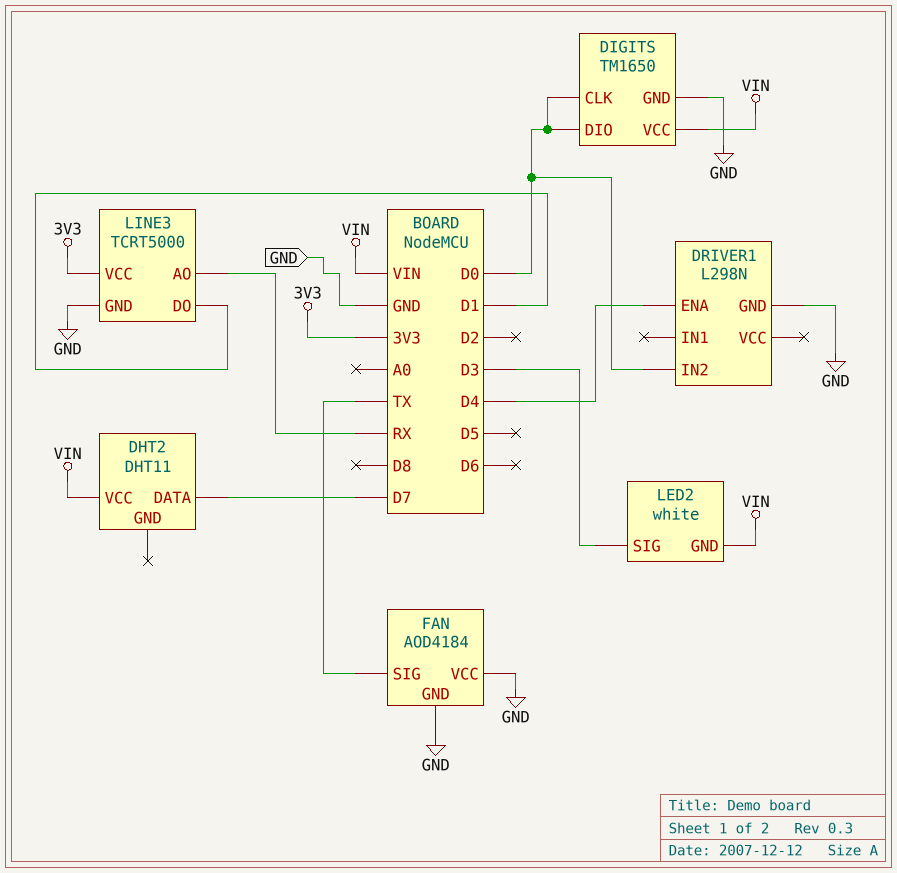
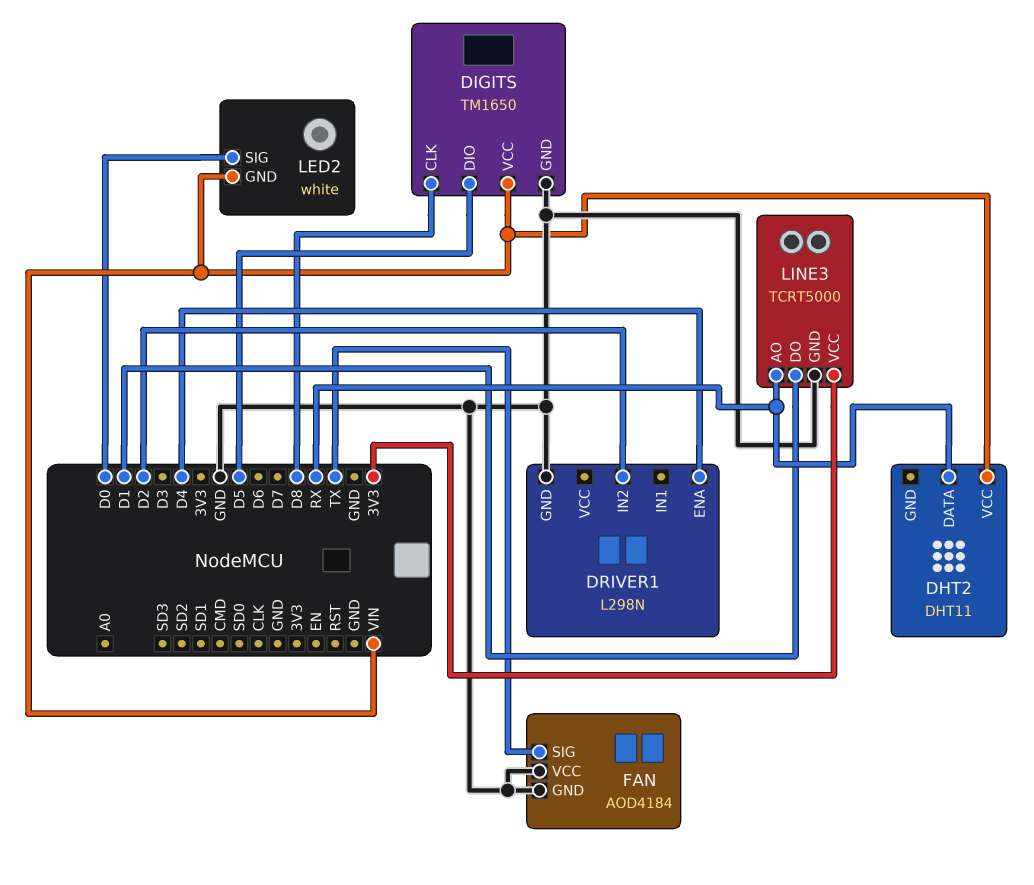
DHT2 pin DATA: D7 -> RX
DIGITS pin CLK: D0 -> D8
DIGITS pin DIO: D0 -> D5
DRIVER1 pin IN2: D0 -> D2
LED2 pin SIG: D3 -> D0

